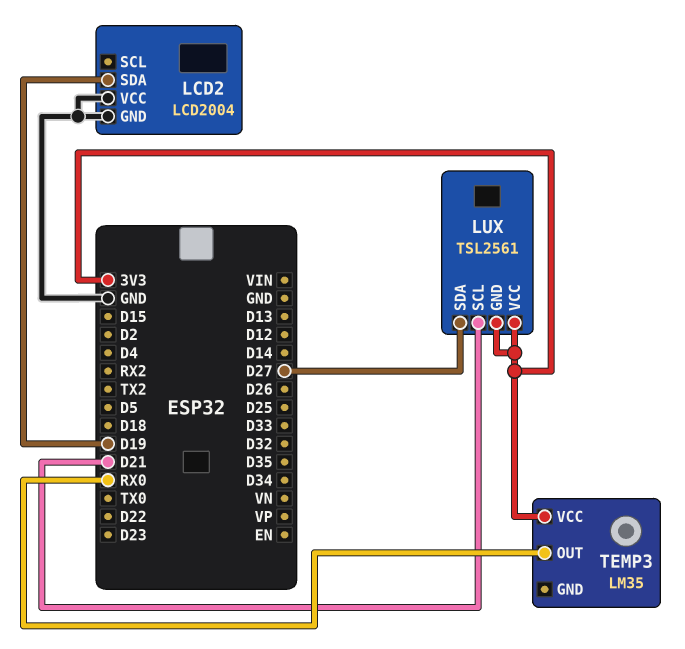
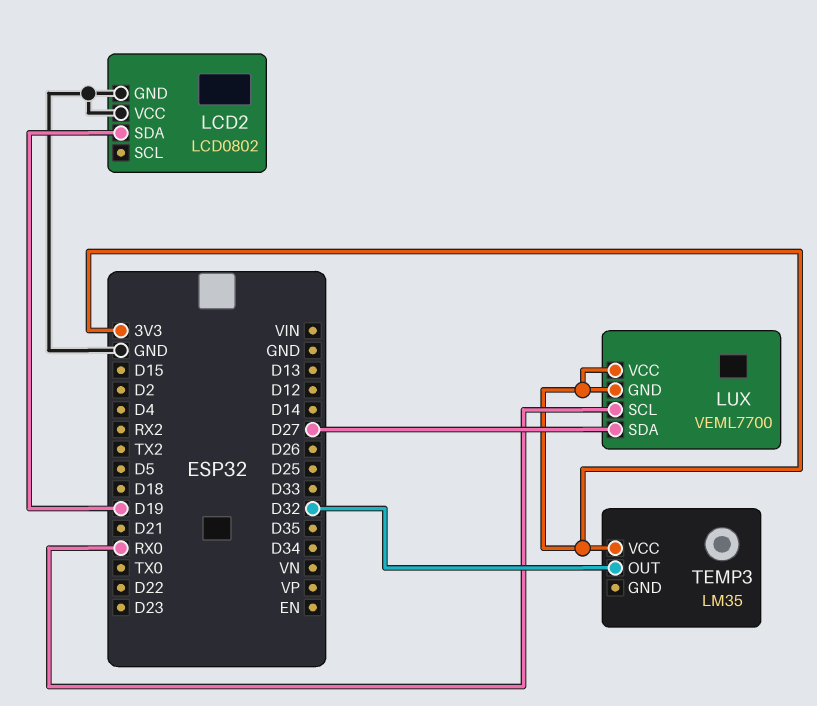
LCD2: LCD2004 -> LCD0802
LUX: TSL2561 -> VEML7700
LUX pin SCL: D21 -> RX0
TEMP3 pin OUT: RX0 -> D32

